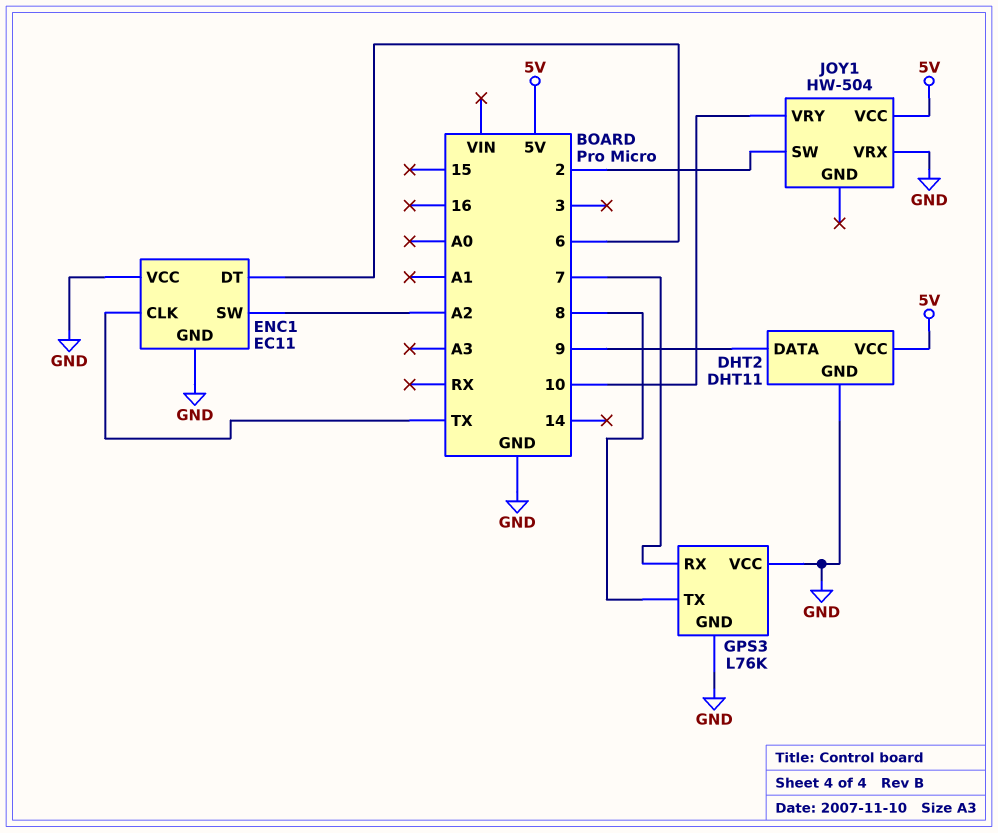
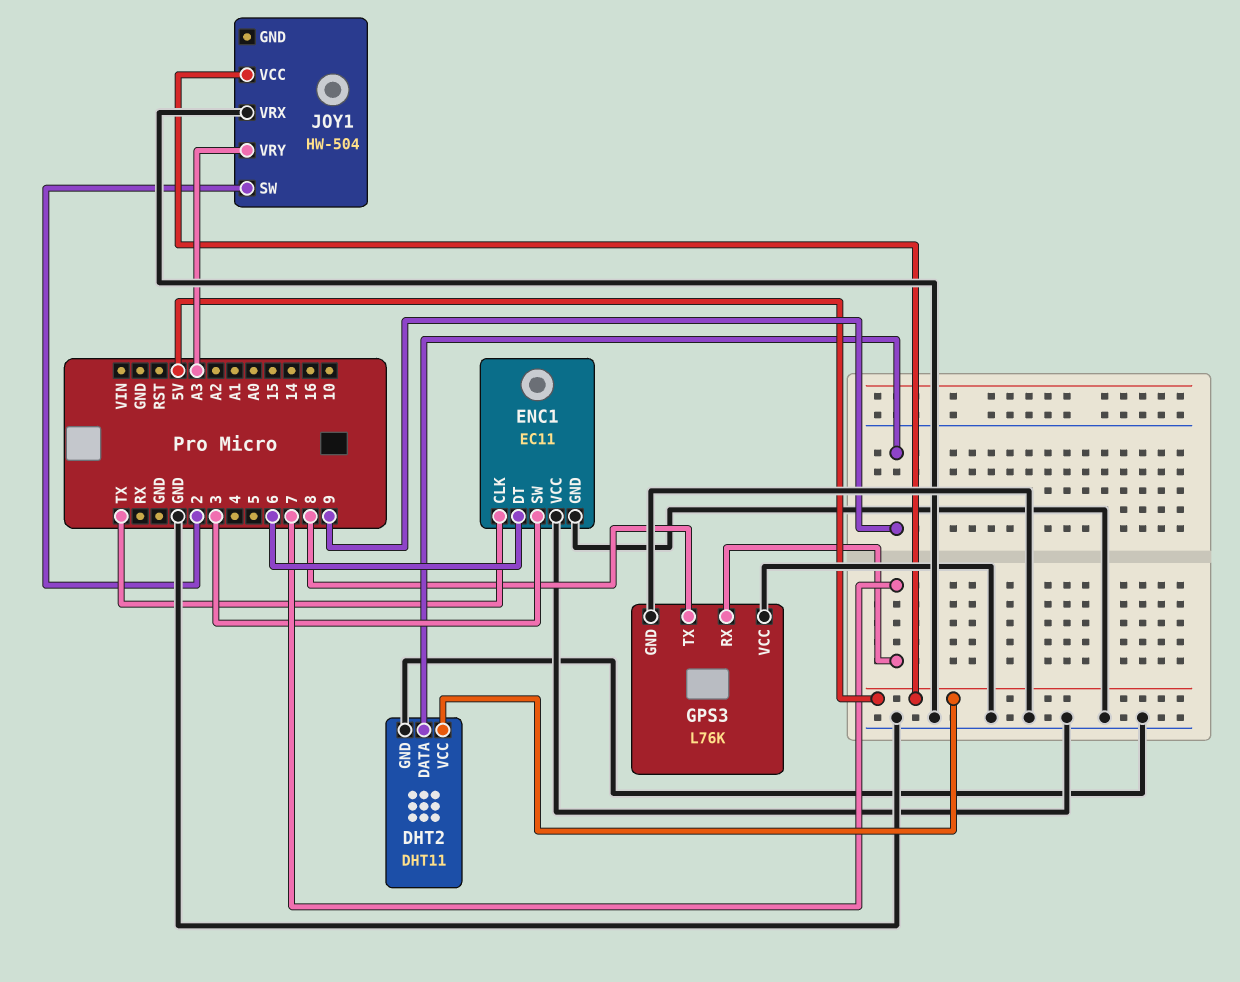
ENC1 pin SW: A2 -> 3
JOY1 pin VRY: 10 -> A3

